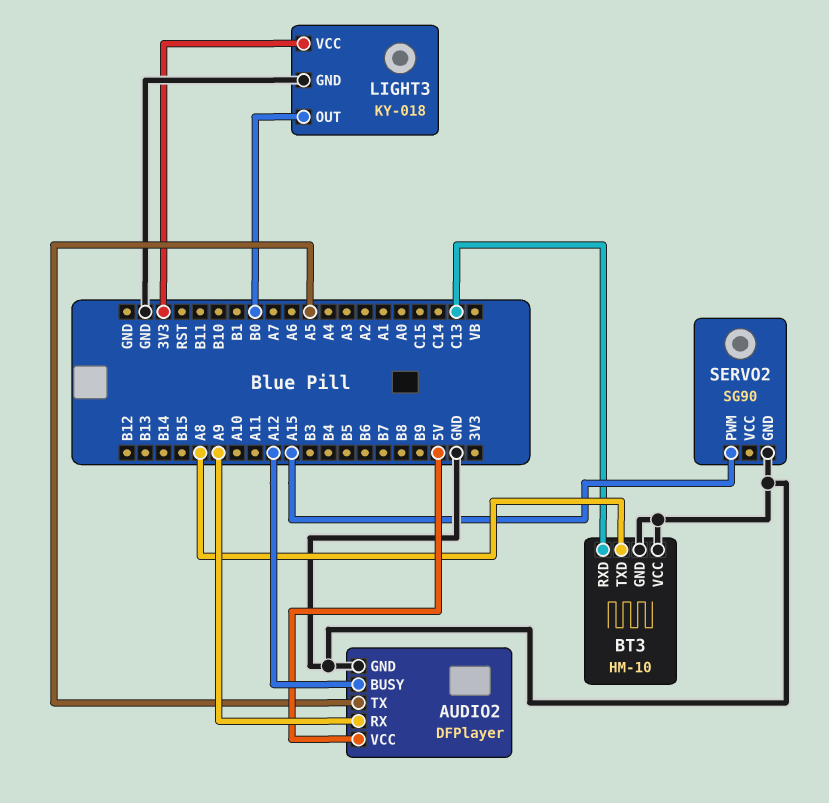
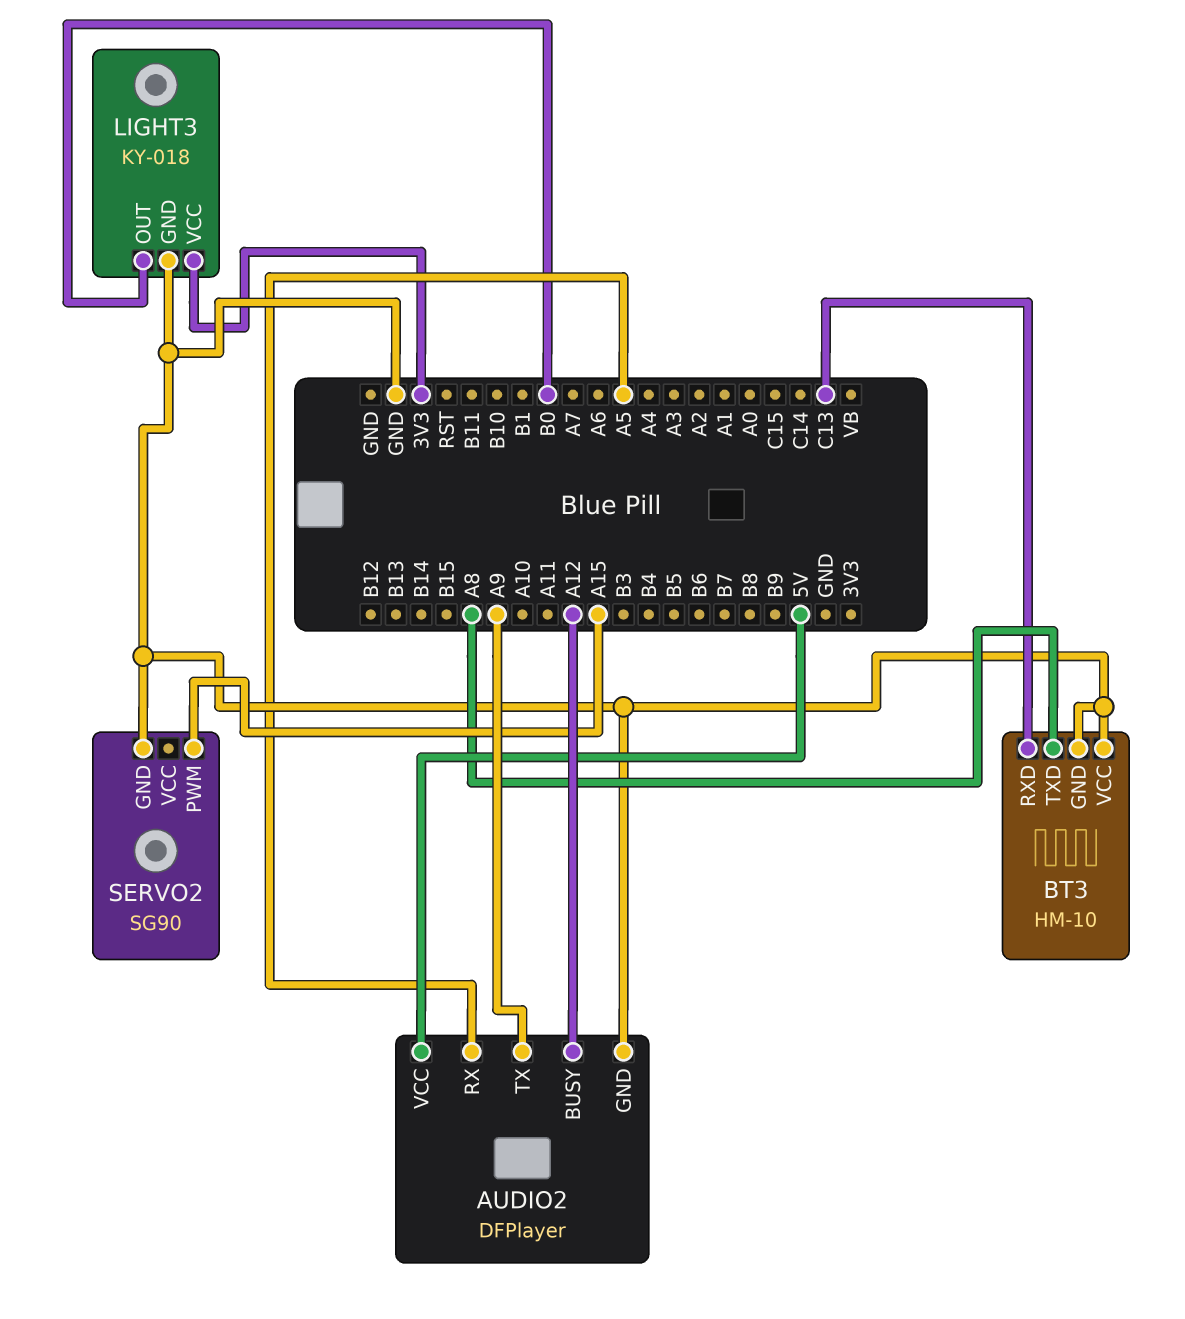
AUDIO2 pin RX: A9 -> A5
AUDIO2 pin TX: A5 -> A9

